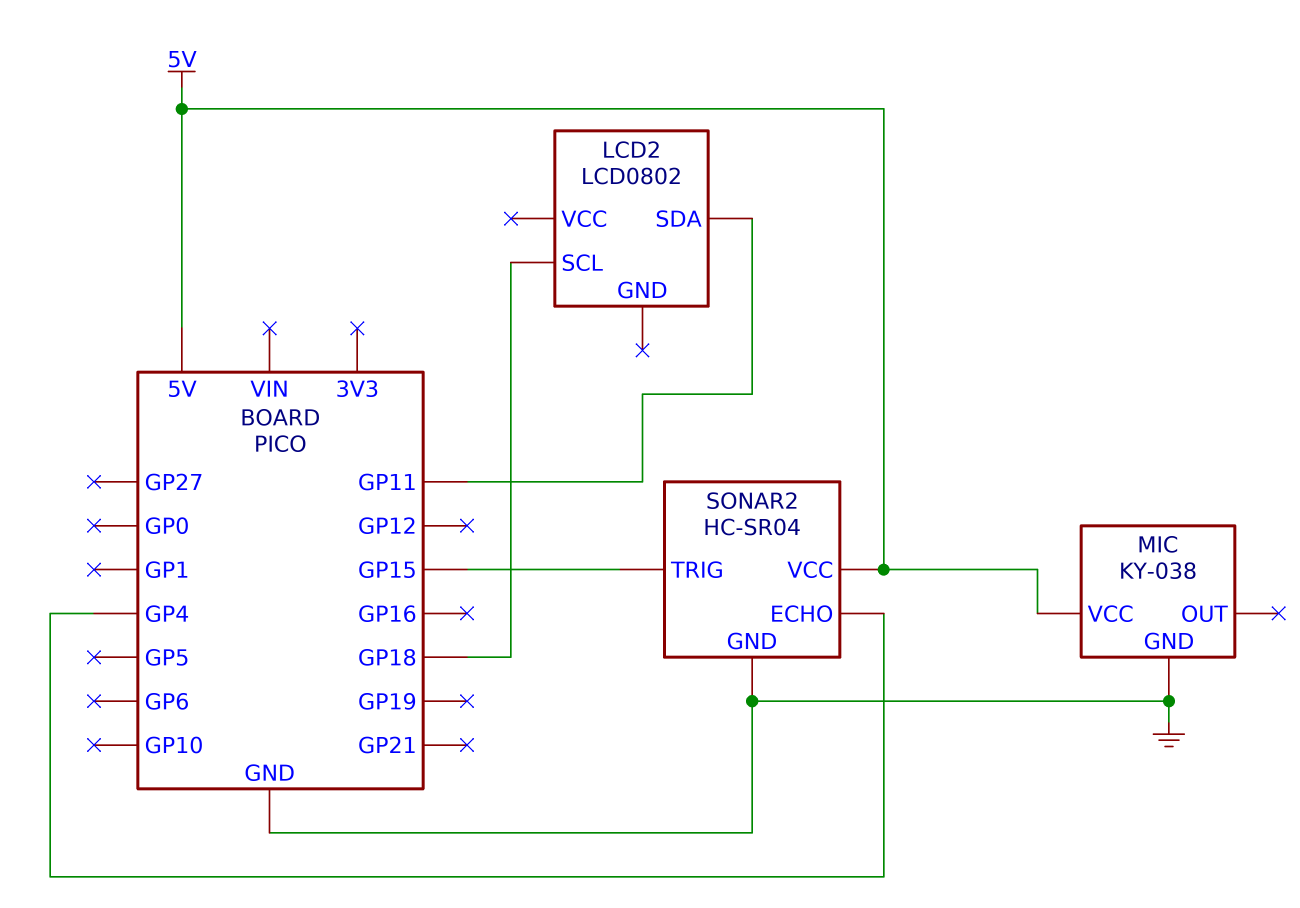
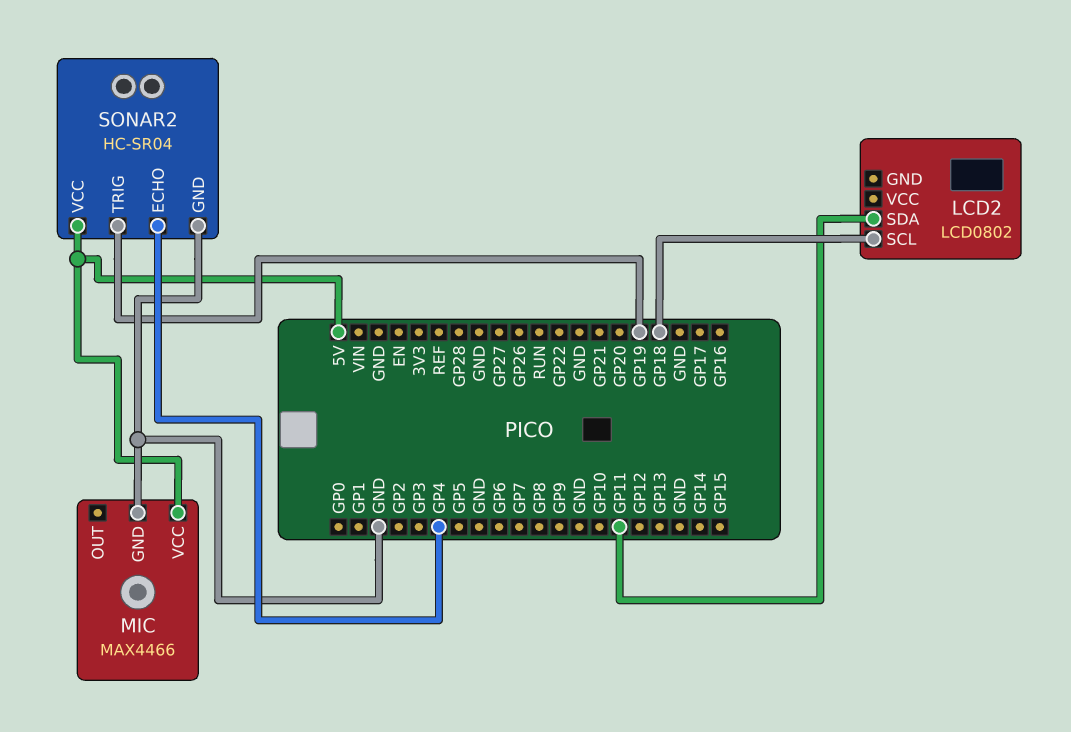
MIC: KY-038 -> MAX4466
SONAR2 pin TRIG: GP15 -> GP19

